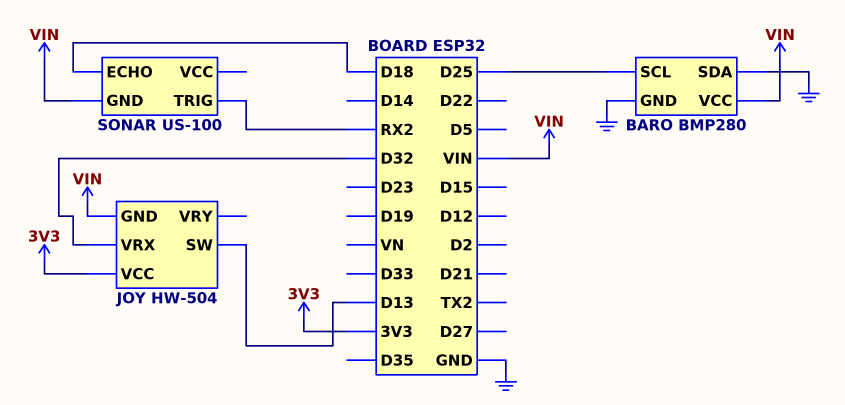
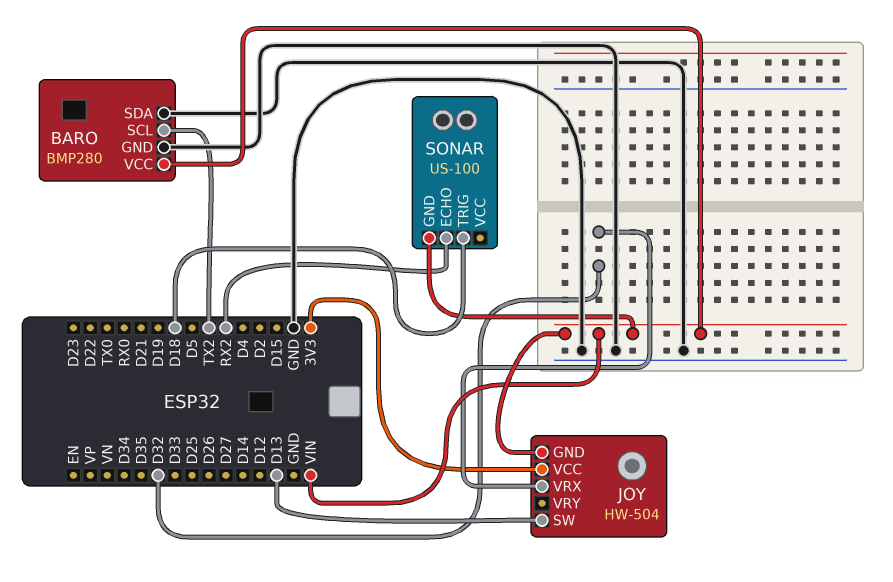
BARO pin SCL: D25 -> TX2
SONAR pin ECHO: D18 -> RX2
SONAR pin TRIG: RX2 -> D18

